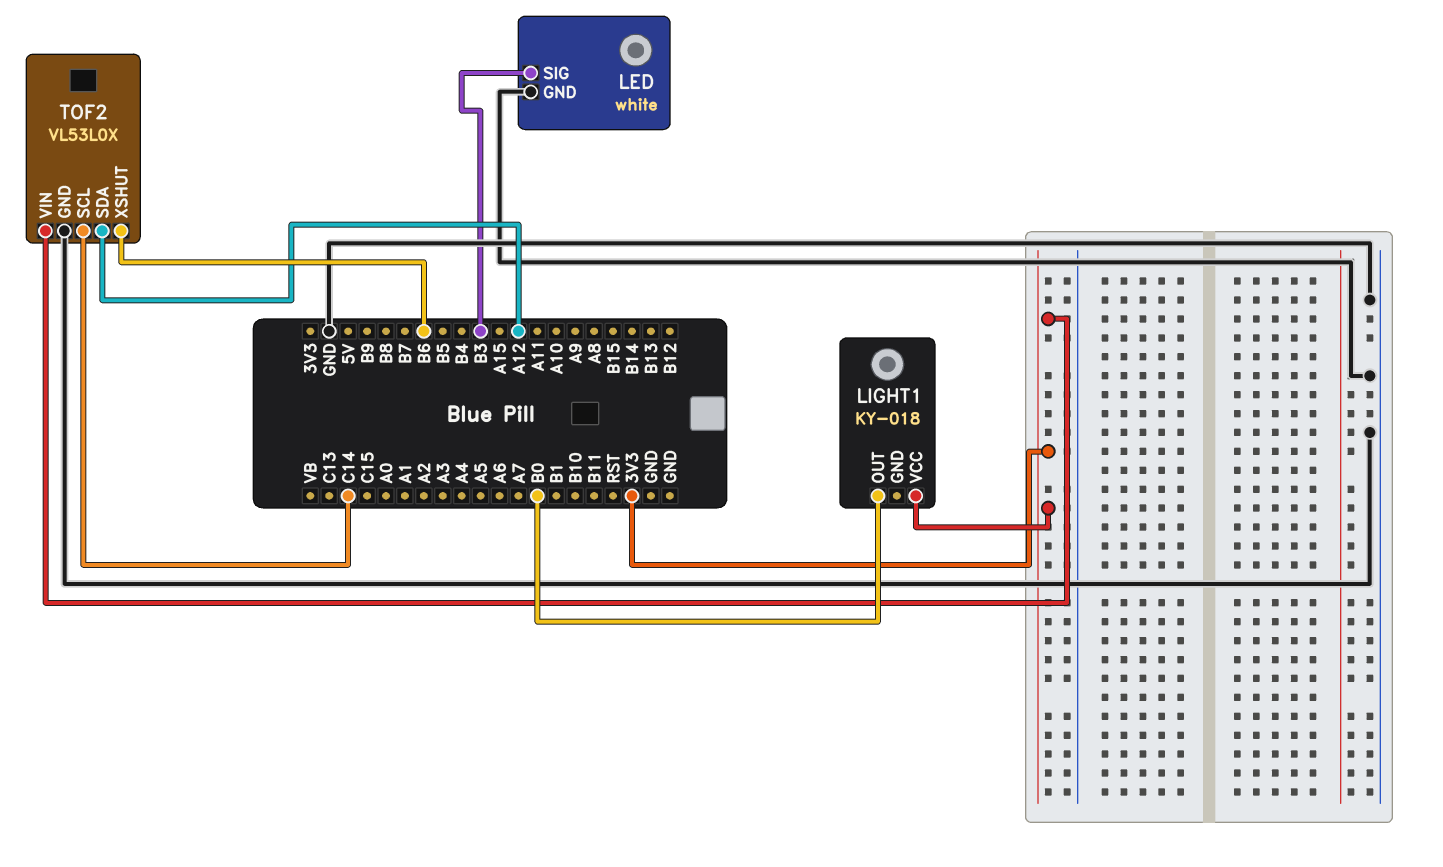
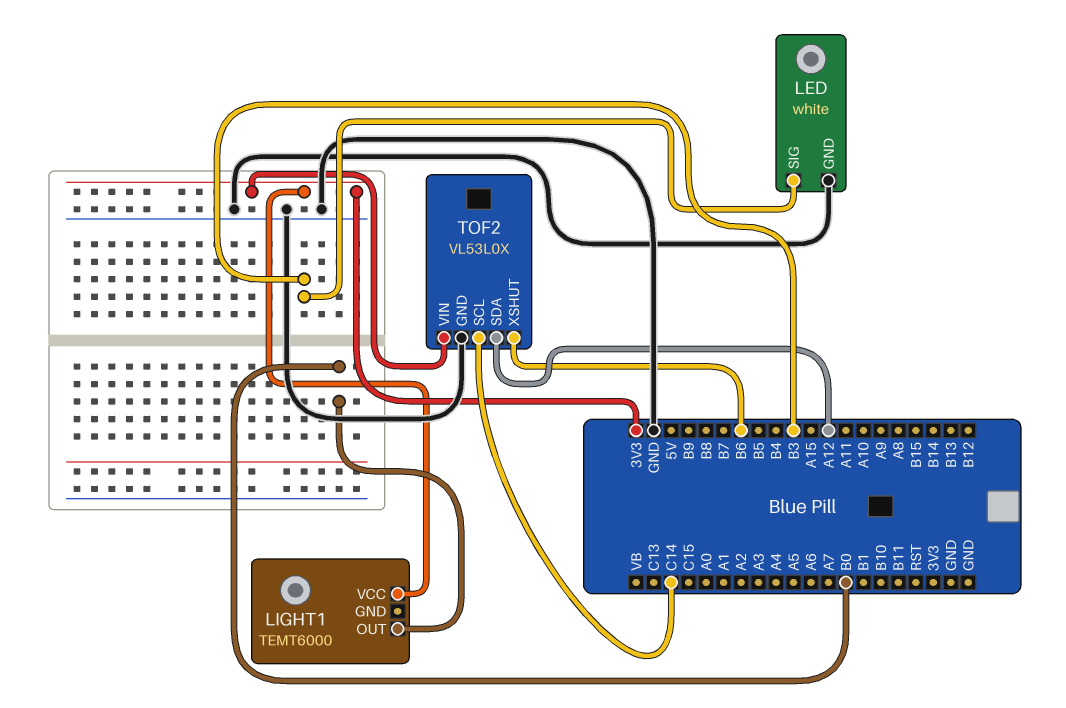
LIGHT1: KY-018 -> TEMT6000

